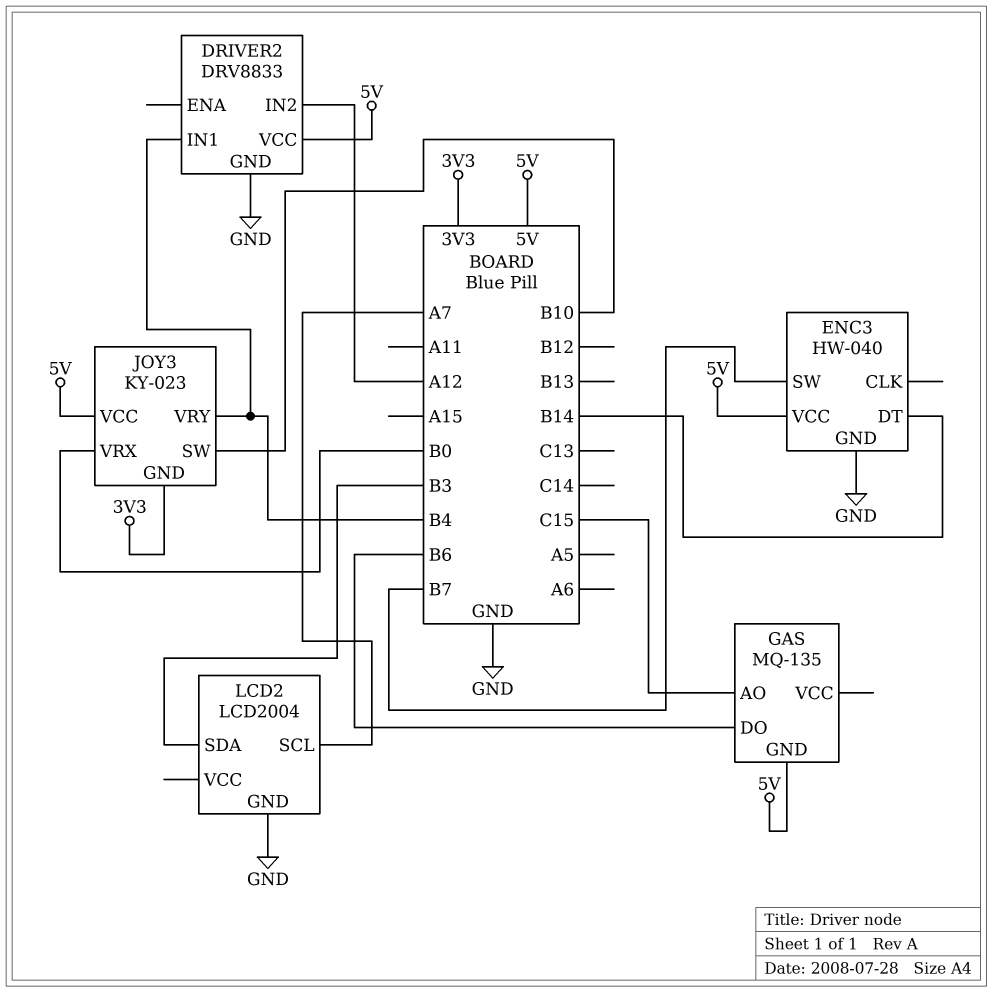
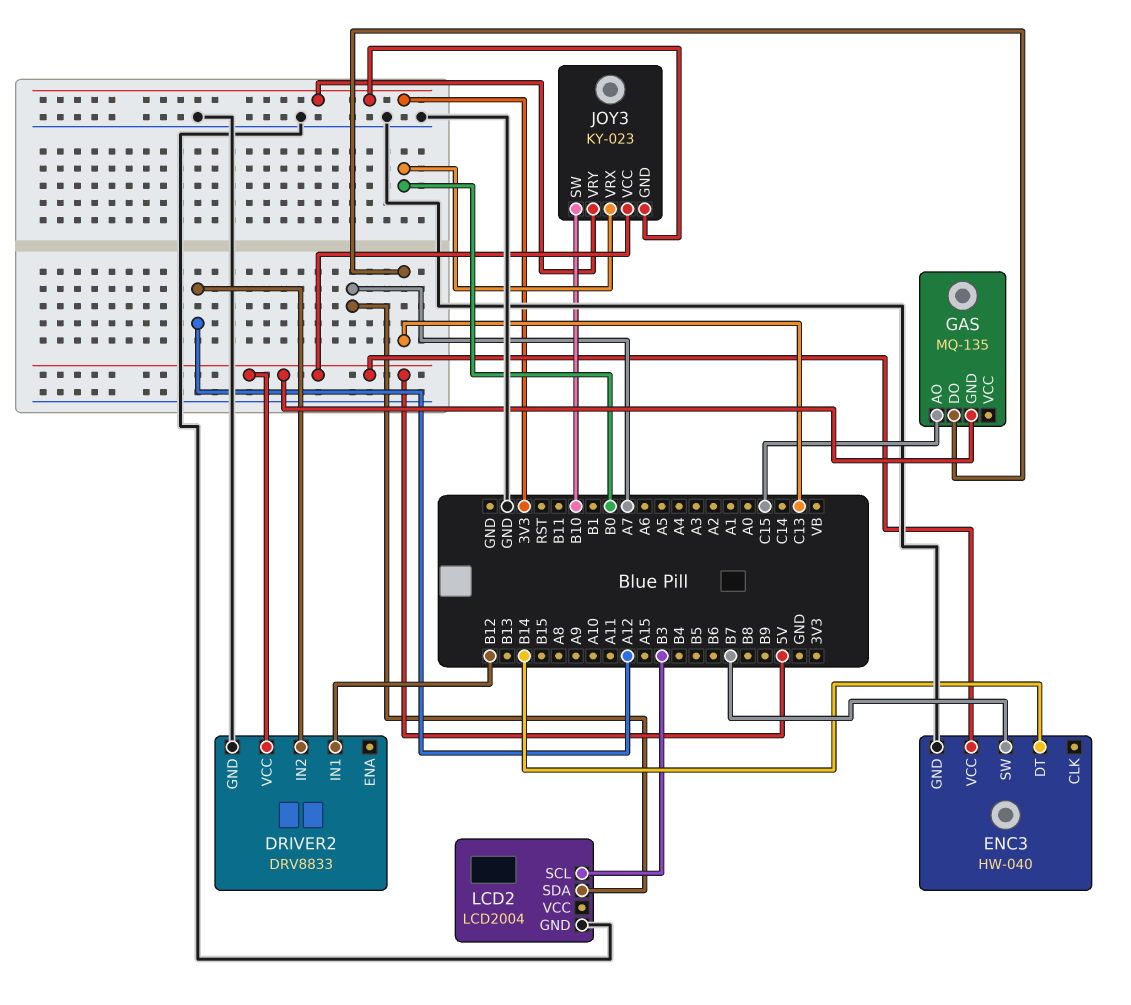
DRIVER2 pin IN1: B4 -> B12
GAS pin DO: B6 -> C13
JOY3 pin VRY: B4 -> 3V3
LCD2 pin SCL: A7 -> B3
LCD2 pin SDA: B3 -> A7

